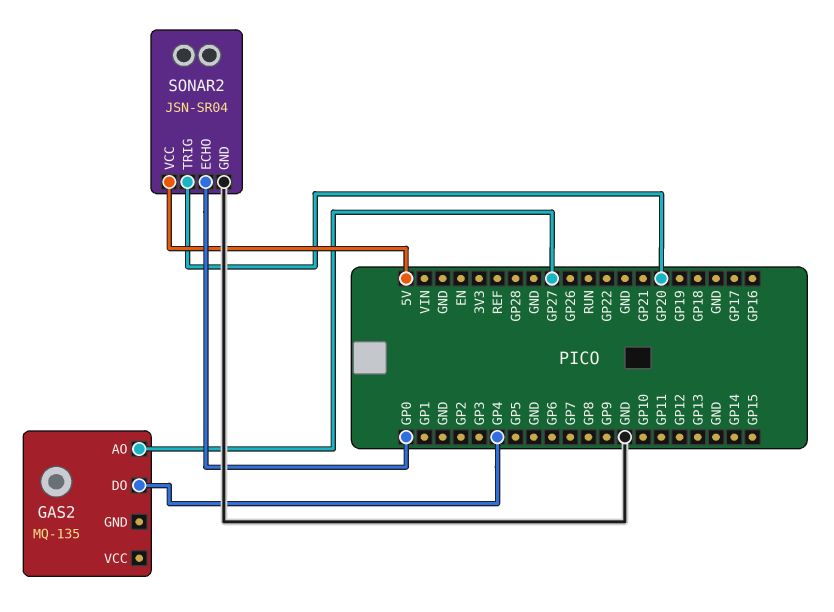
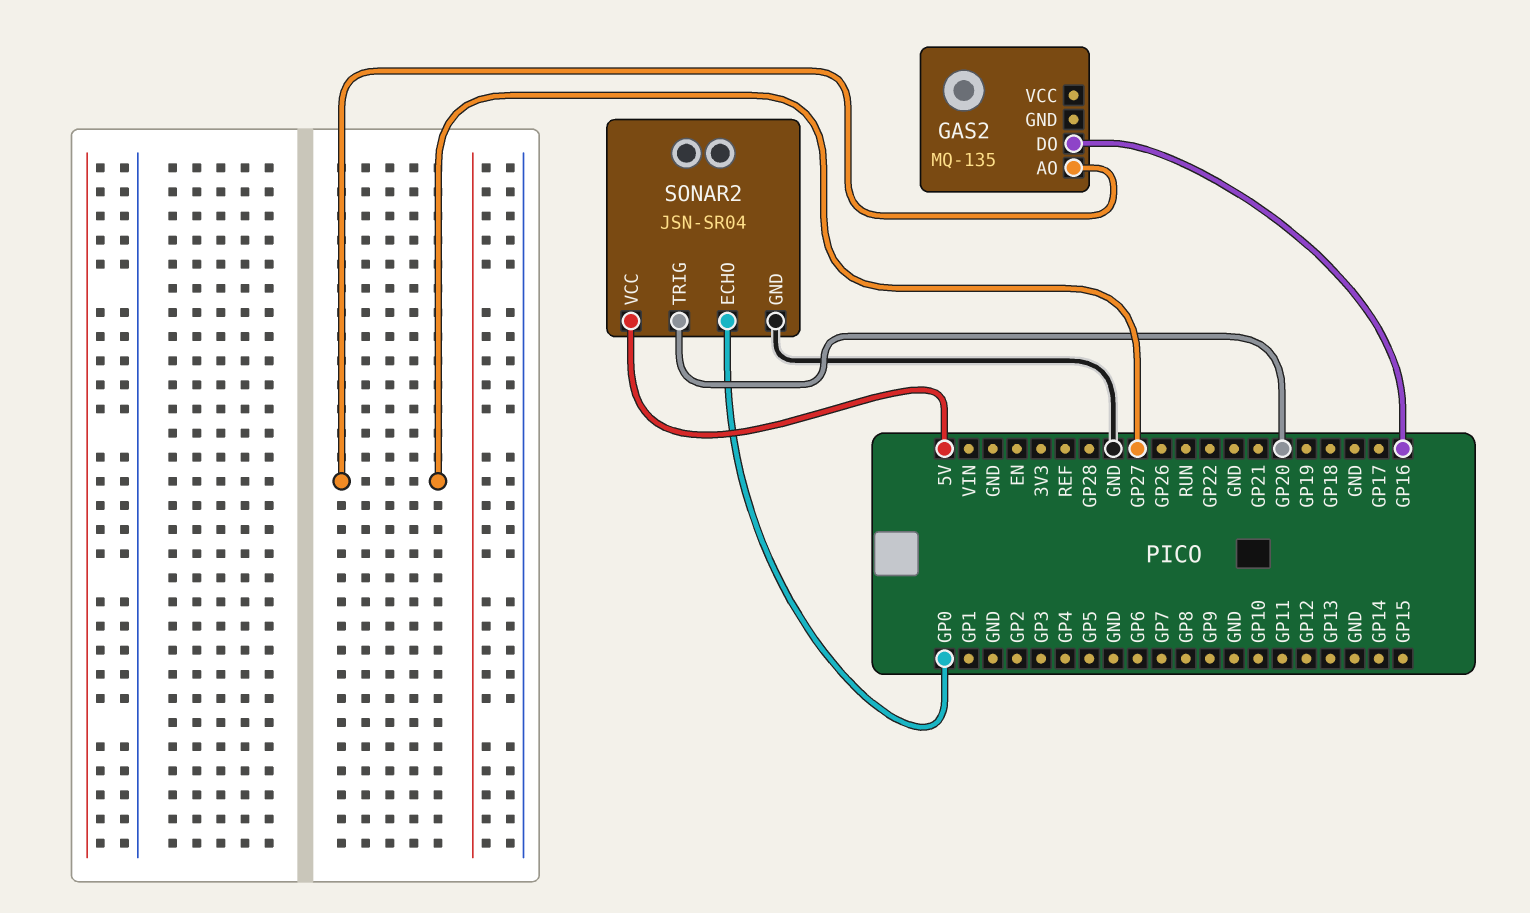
GAS2 pin DO: GP4 -> GP16

